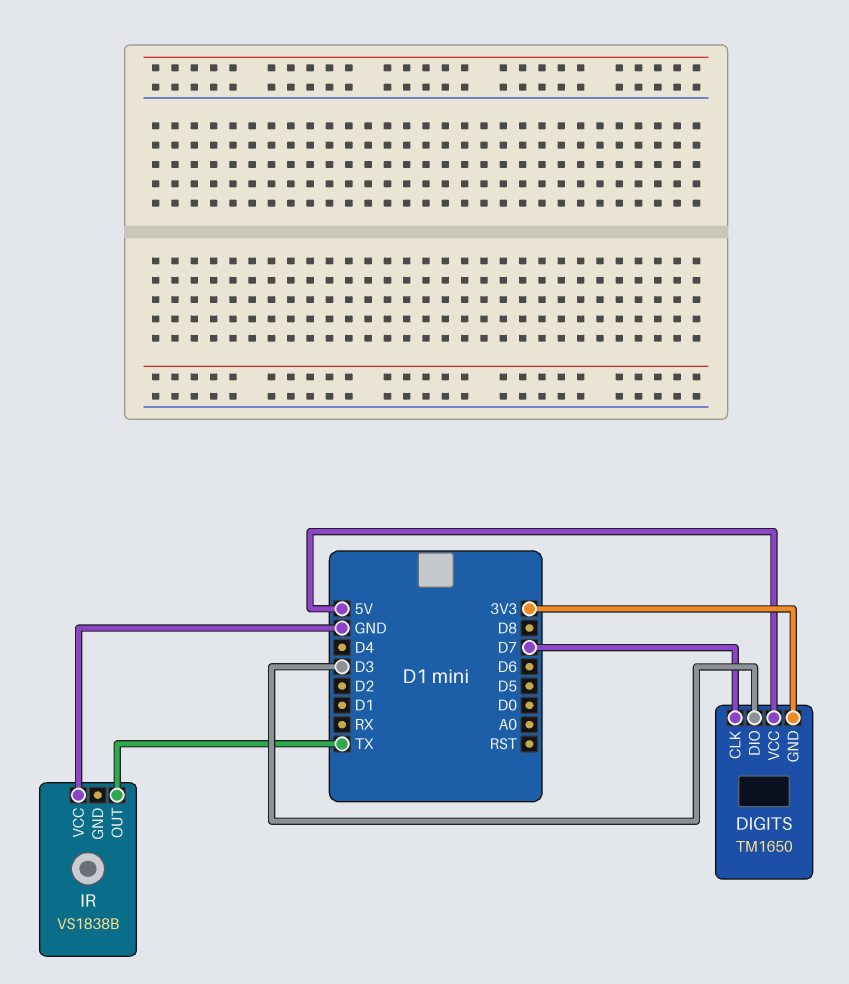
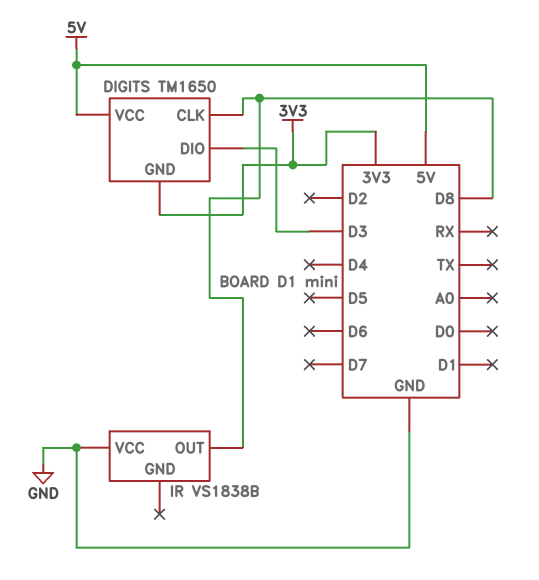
DIGITS pin CLK: D7 -> D8
IR pin OUT: TX -> D8

